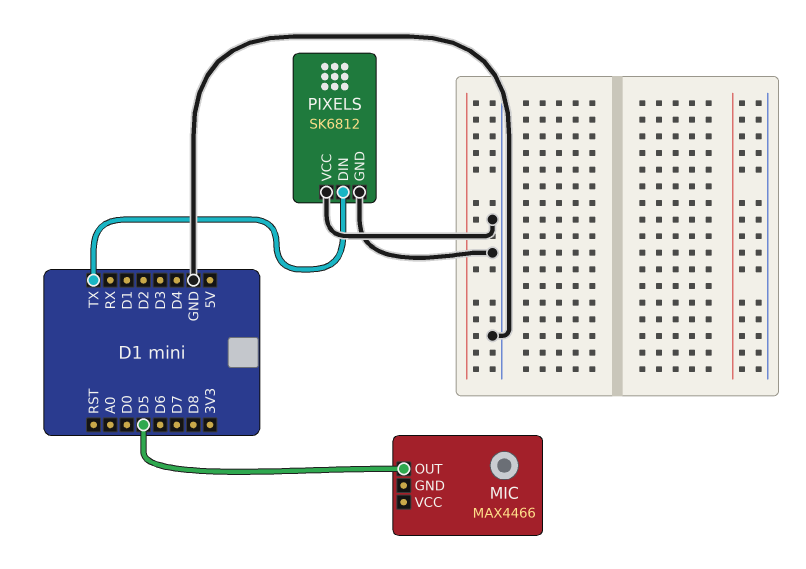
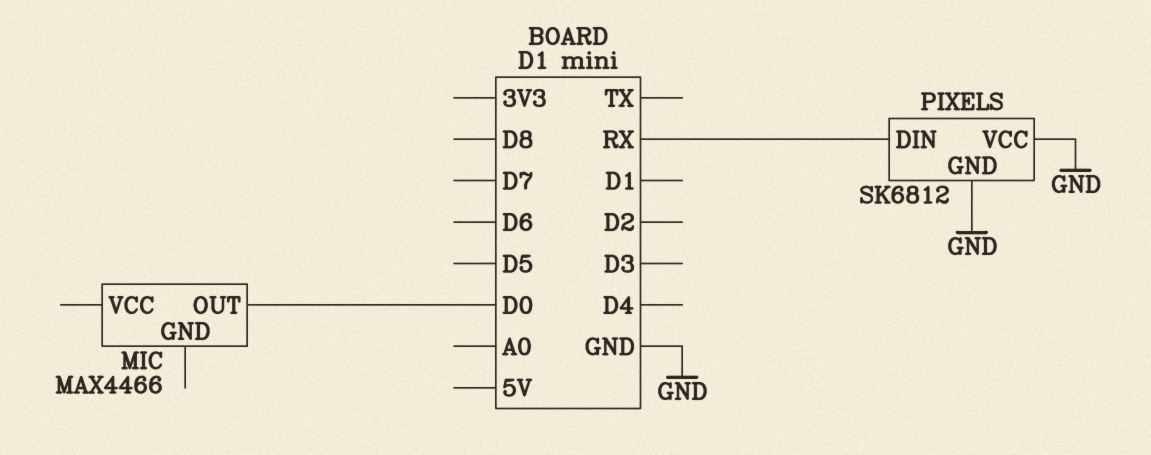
MIC pin OUT: D5 -> D0
PIXELS pin DIN: TX -> RX

